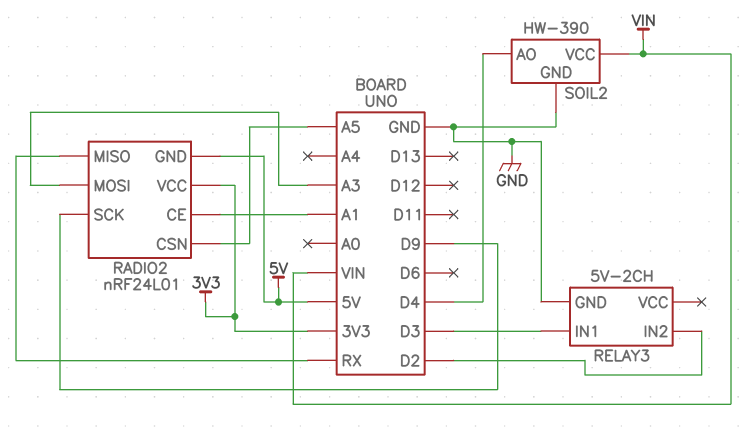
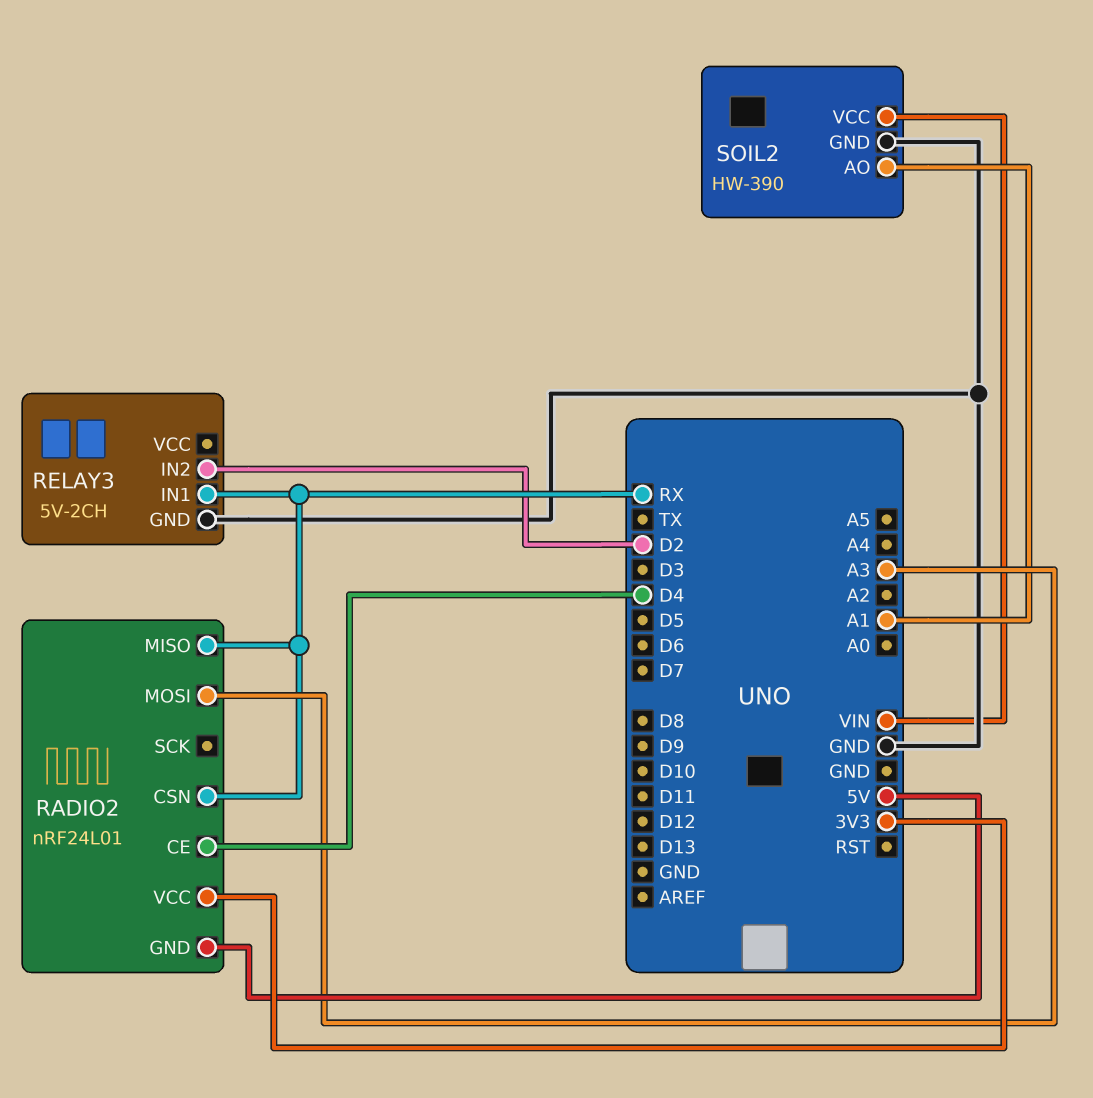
RADIO2 pin CE: A1 -> D4
RADIO2 pin CSN: A5 -> RX
RADIO2 pin SCK: D9 -> none
RELAY3 pin IN1: D3 -> RX
SOIL2 pin AO: D4 -> A1

